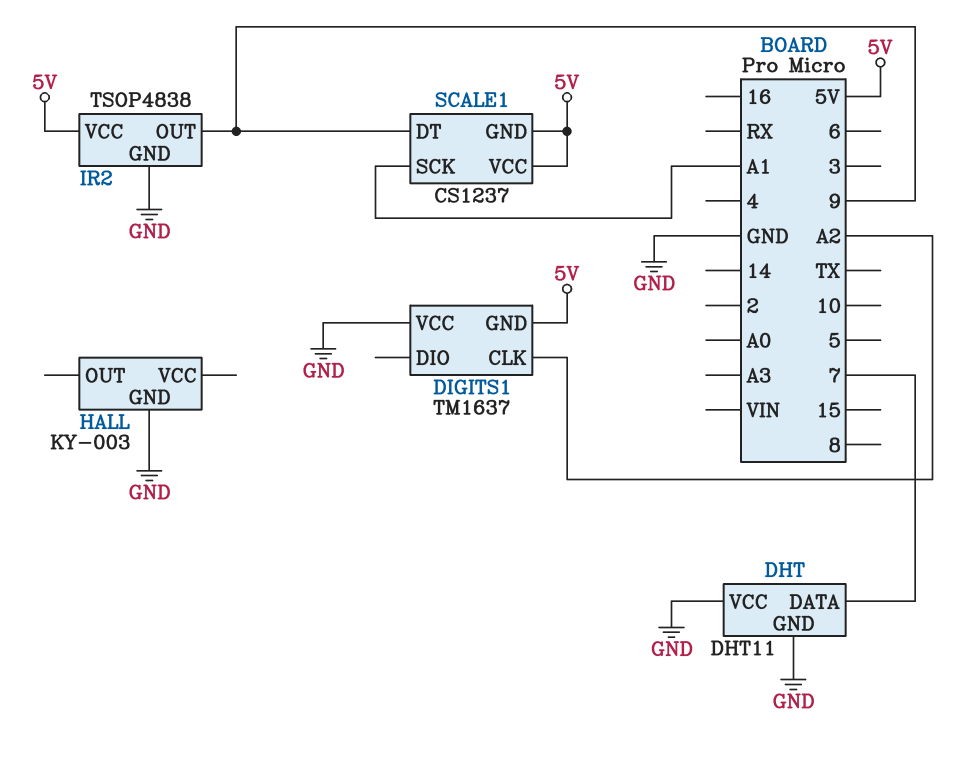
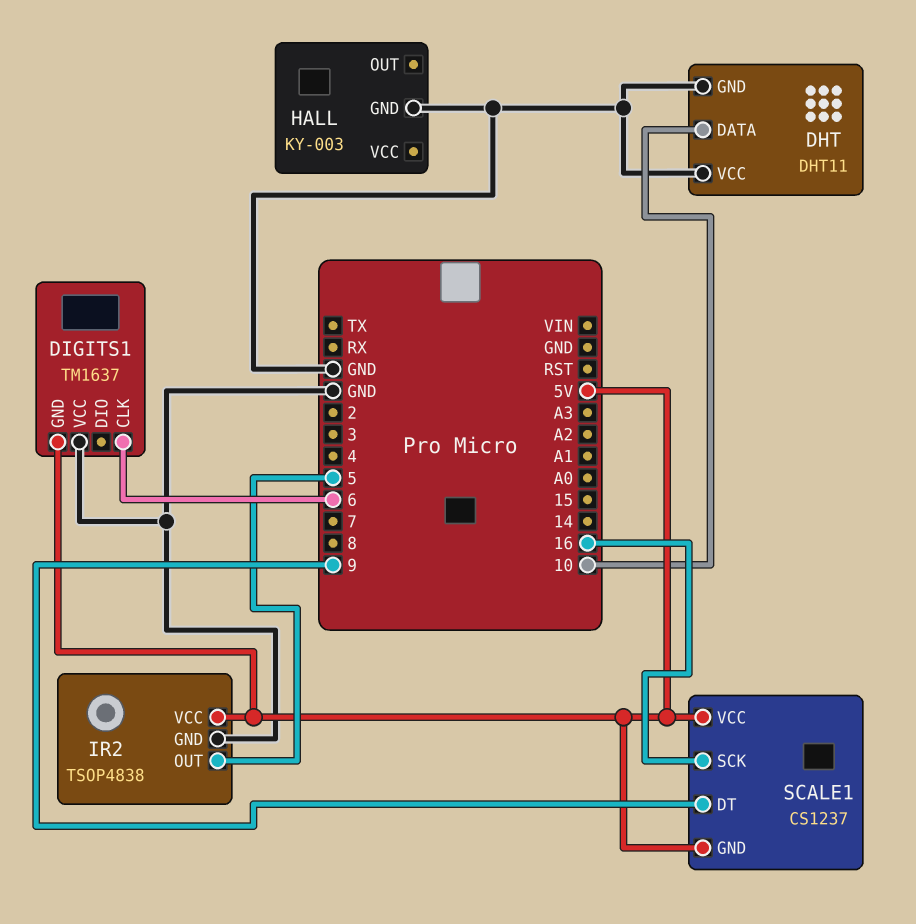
DHT pin DATA: 7 -> 10
DIGITS1 pin CLK: A2 -> 6
IR2 pin OUT: 9 -> 5
SCALE1 pin SCK: A1 -> 16

